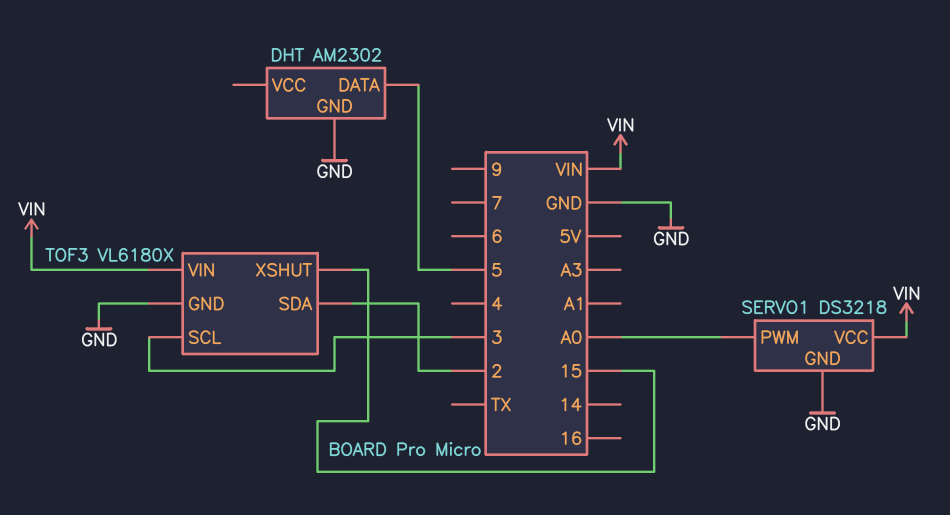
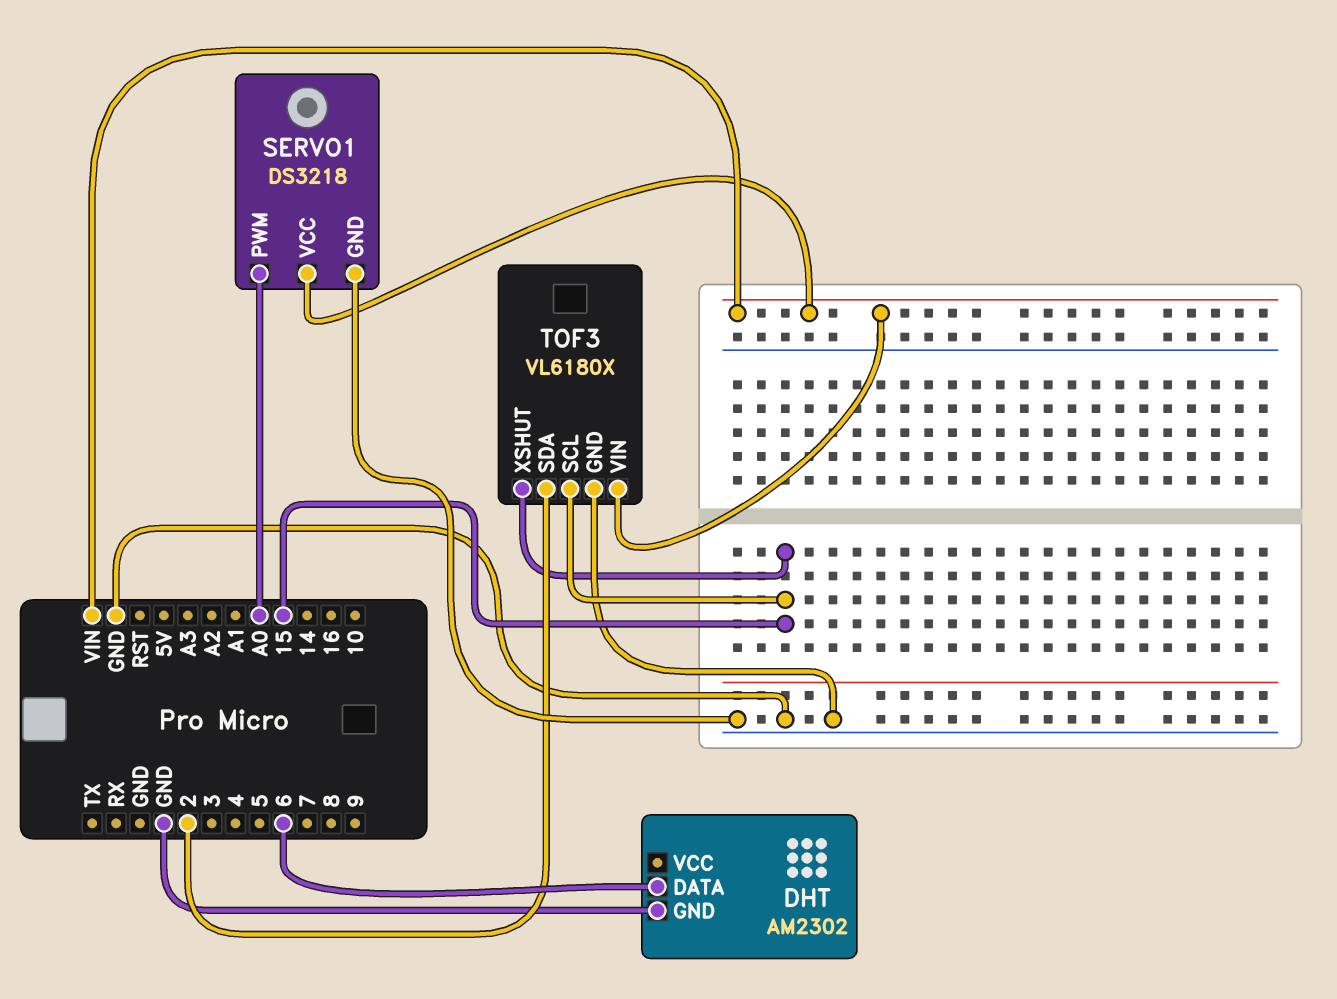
DHT pin DATA: 5 -> 6
TOF3 pin SCL: 3 -> 15

